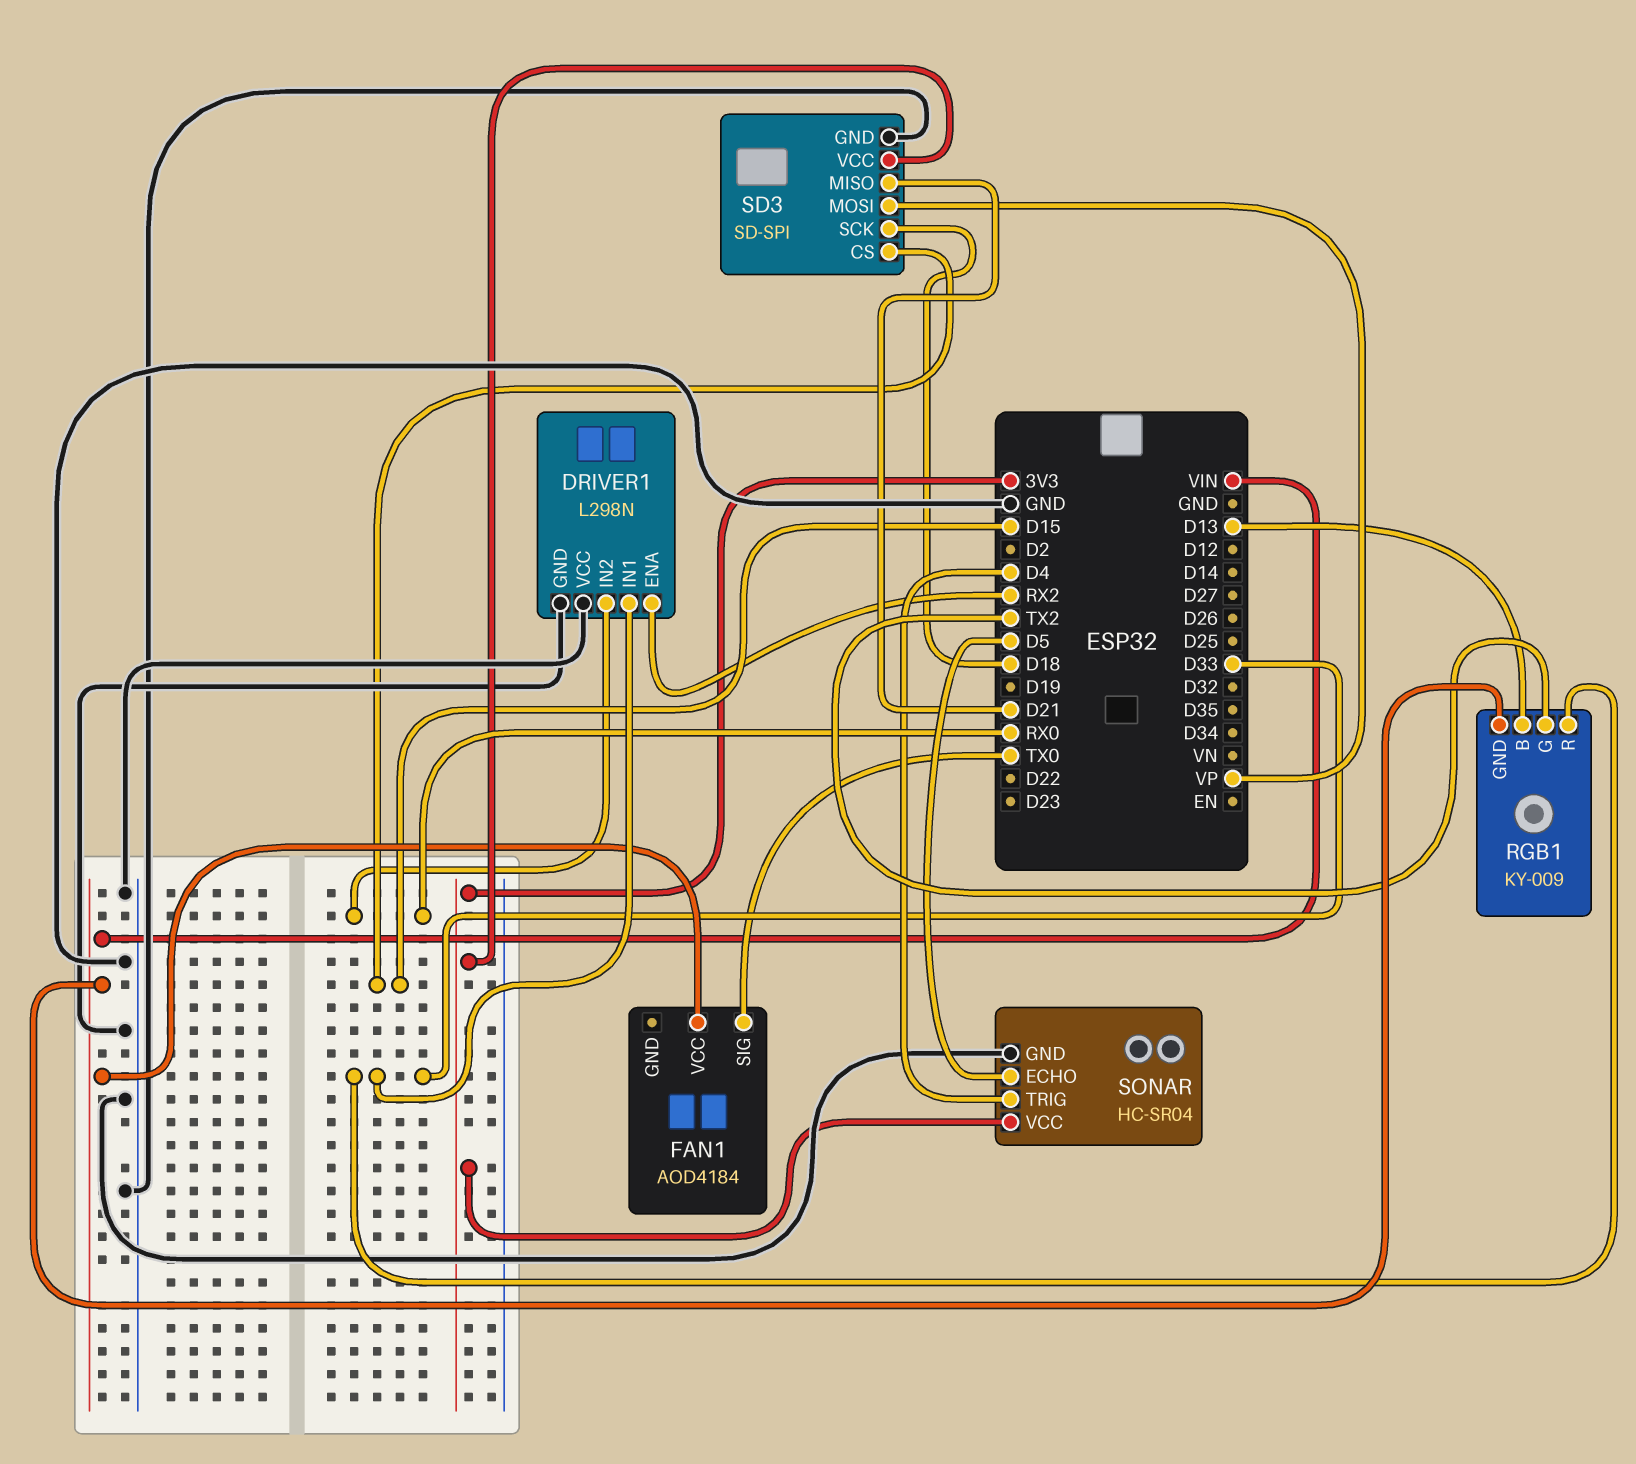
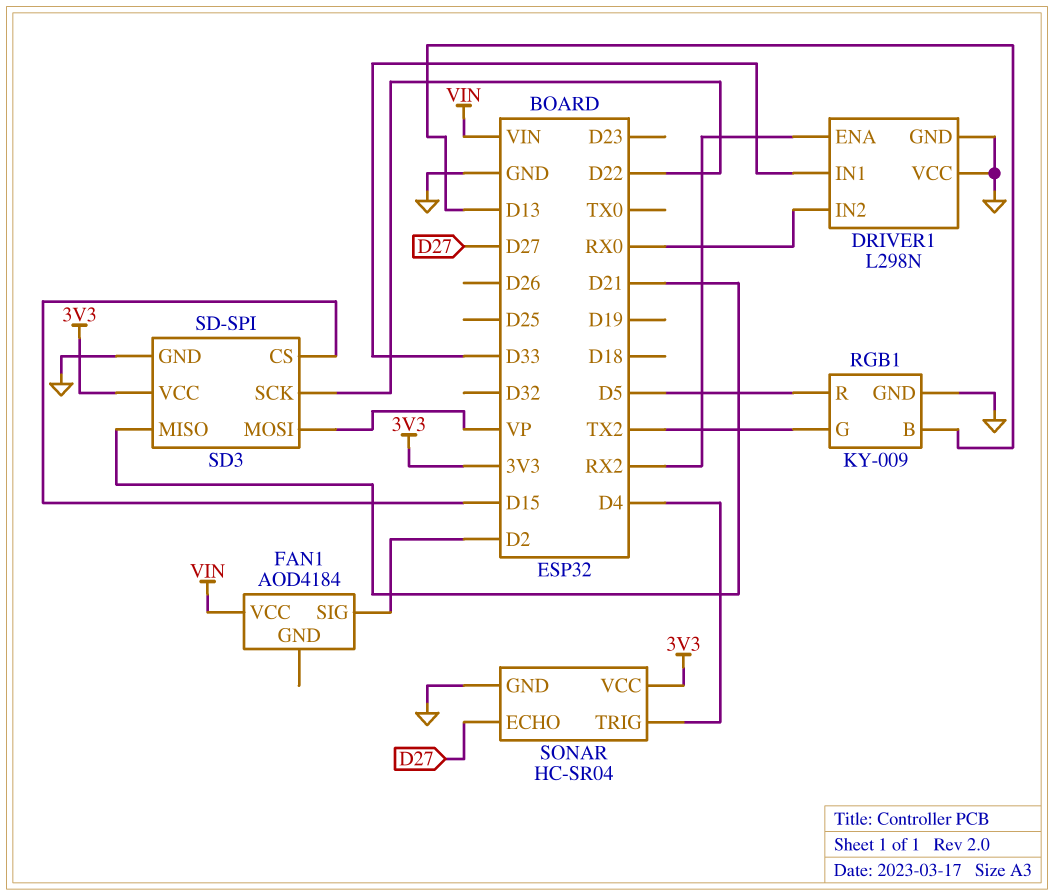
FAN1 pin SIG: TX0 -> D2
RGB1 pin GND: VIN -> GND
RGB1 pin R: D33 -> D5
SD3 pin SCK: D18 -> D22
SONAR pin ECHO: D5 -> D27

